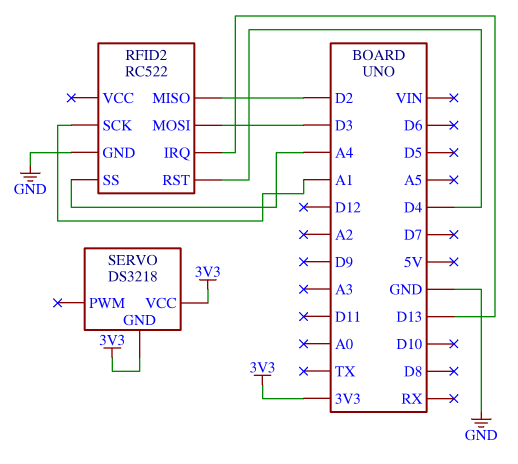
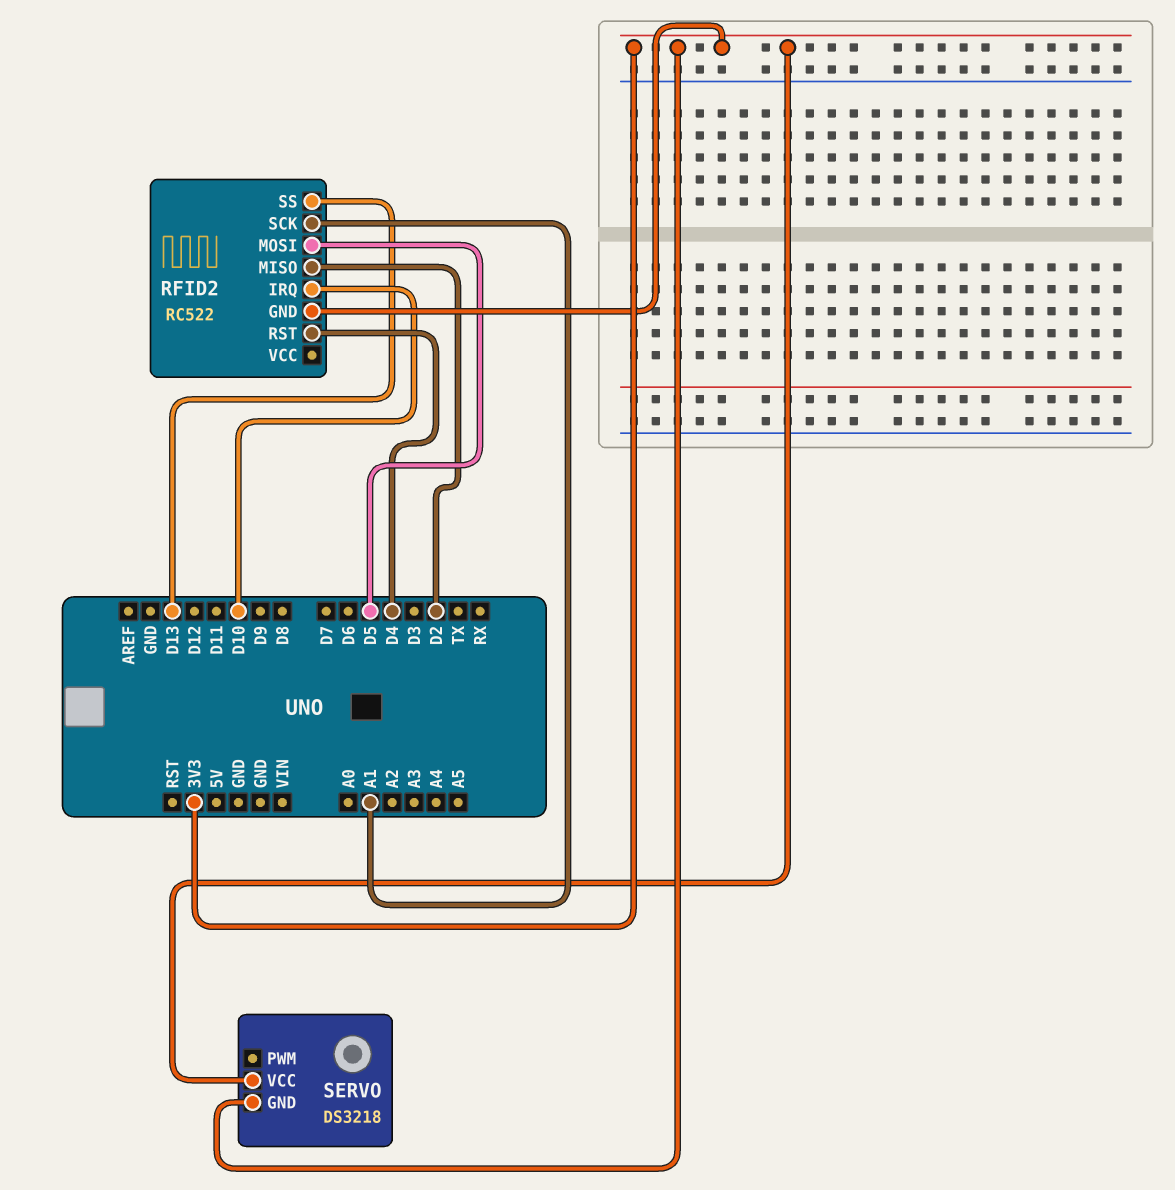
RFID2 pin GND: GND -> 3V3
RFID2 pin IRQ: D13 -> D10
RFID2 pin MOSI: D3 -> D5
RFID2 pin SS: A4 -> D13

